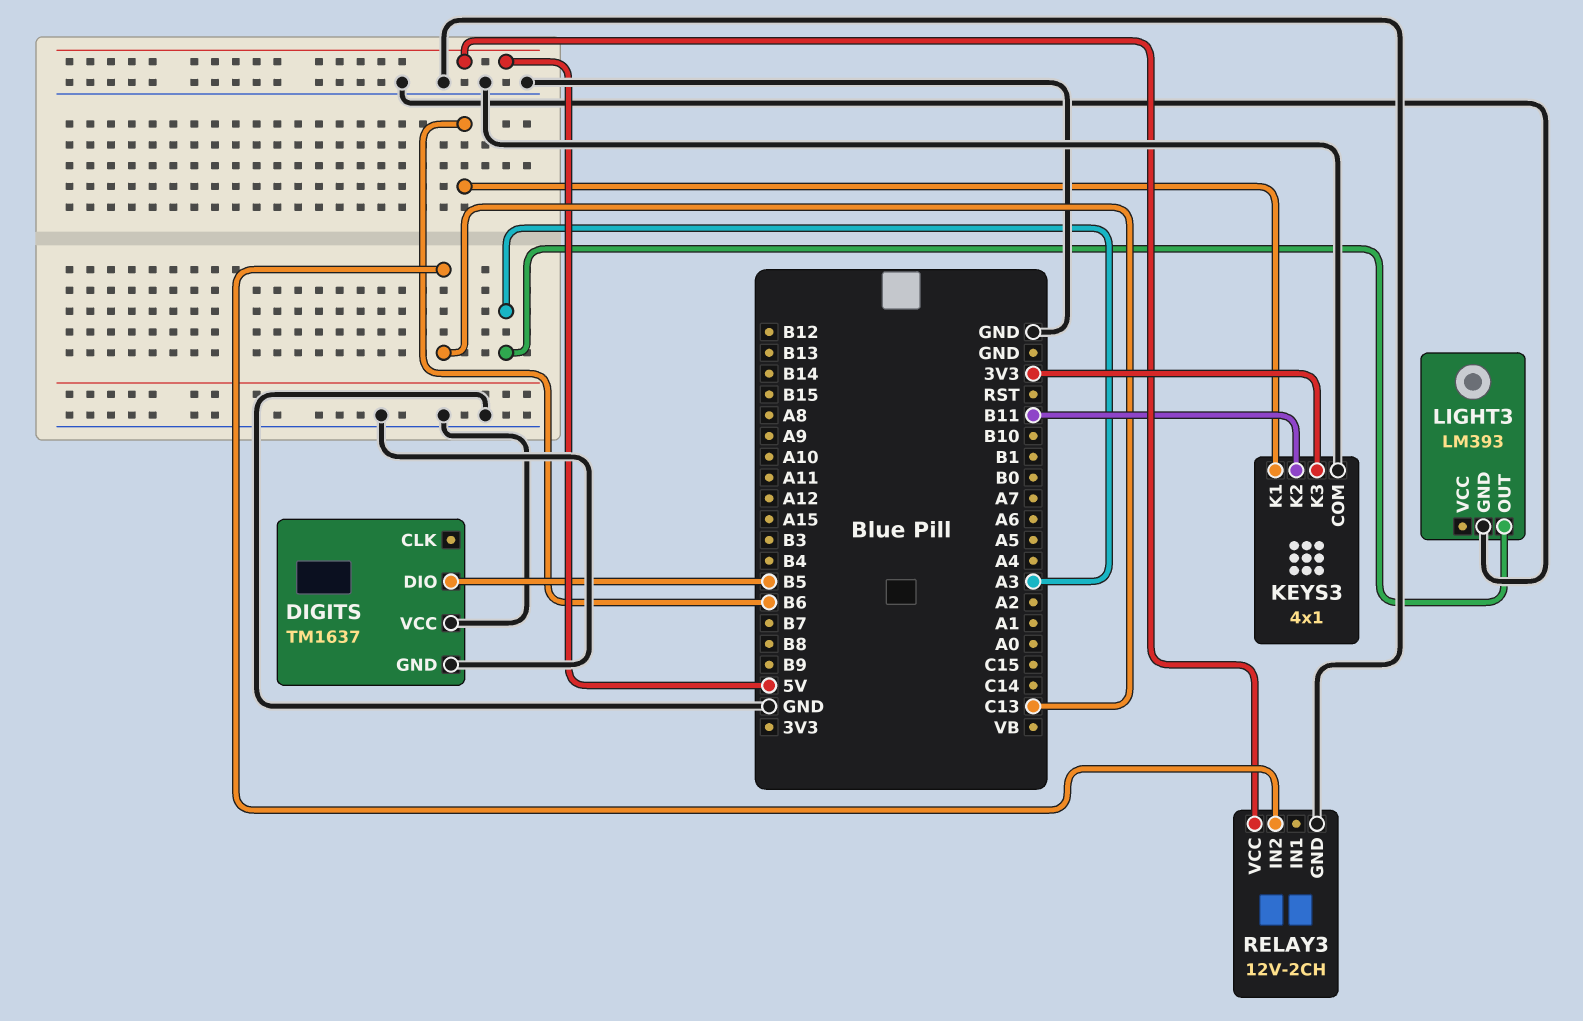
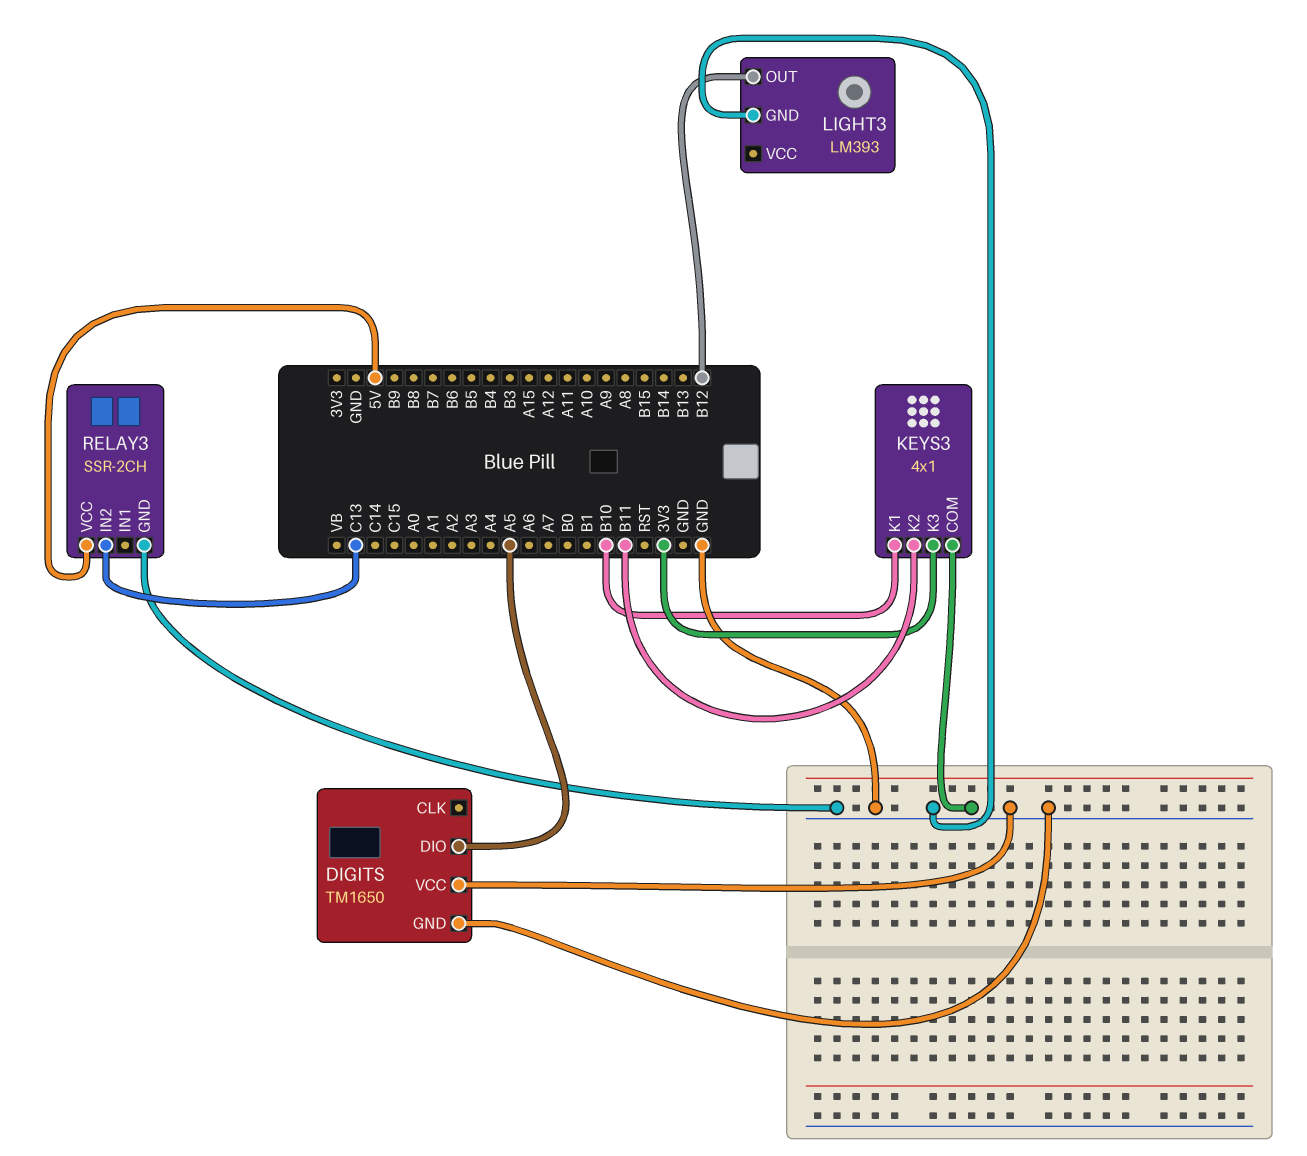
DIGITS: TM1637 -> TM1650
DIGITS pin DIO: B5 -> A5
KEYS3 pin K1: B6 -> B10
LIGHT3 pin OUT: A3 -> B12
RELAY3: 12V-2CH -> SSR-2CH

